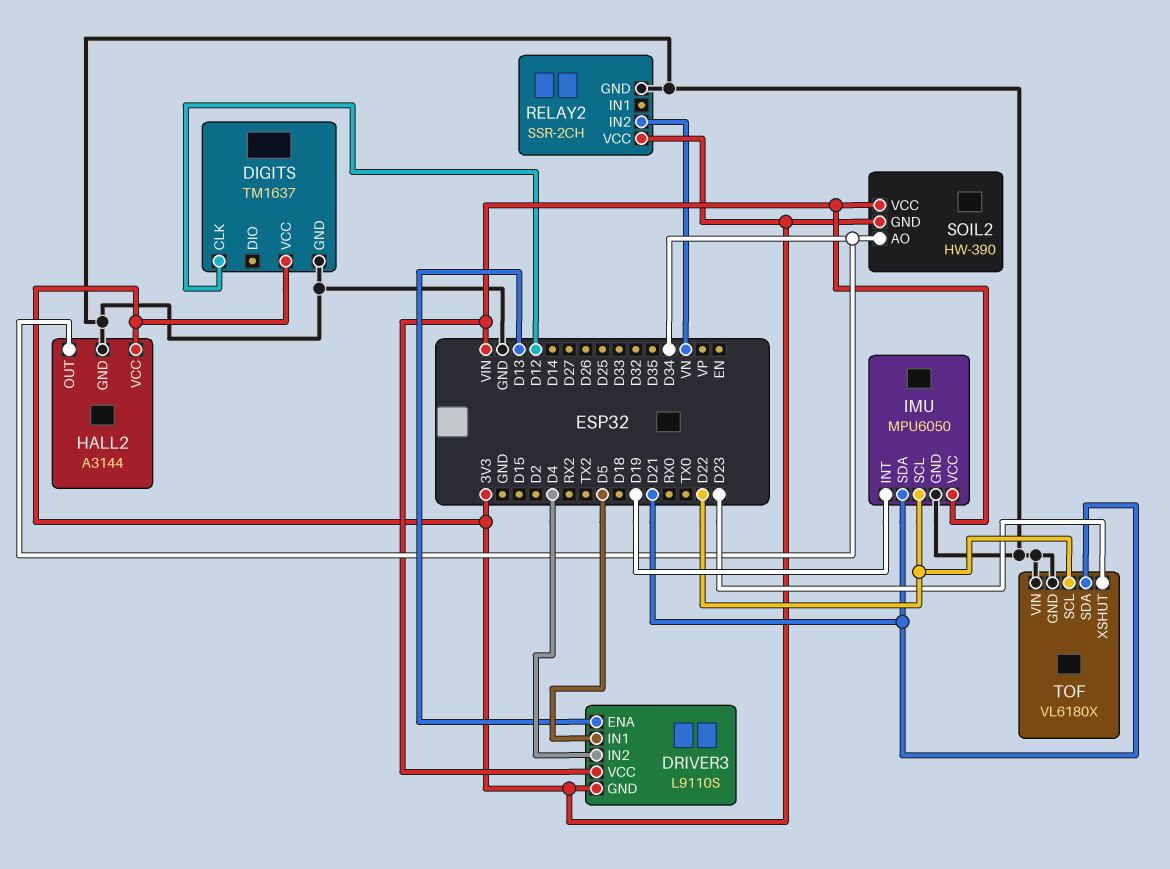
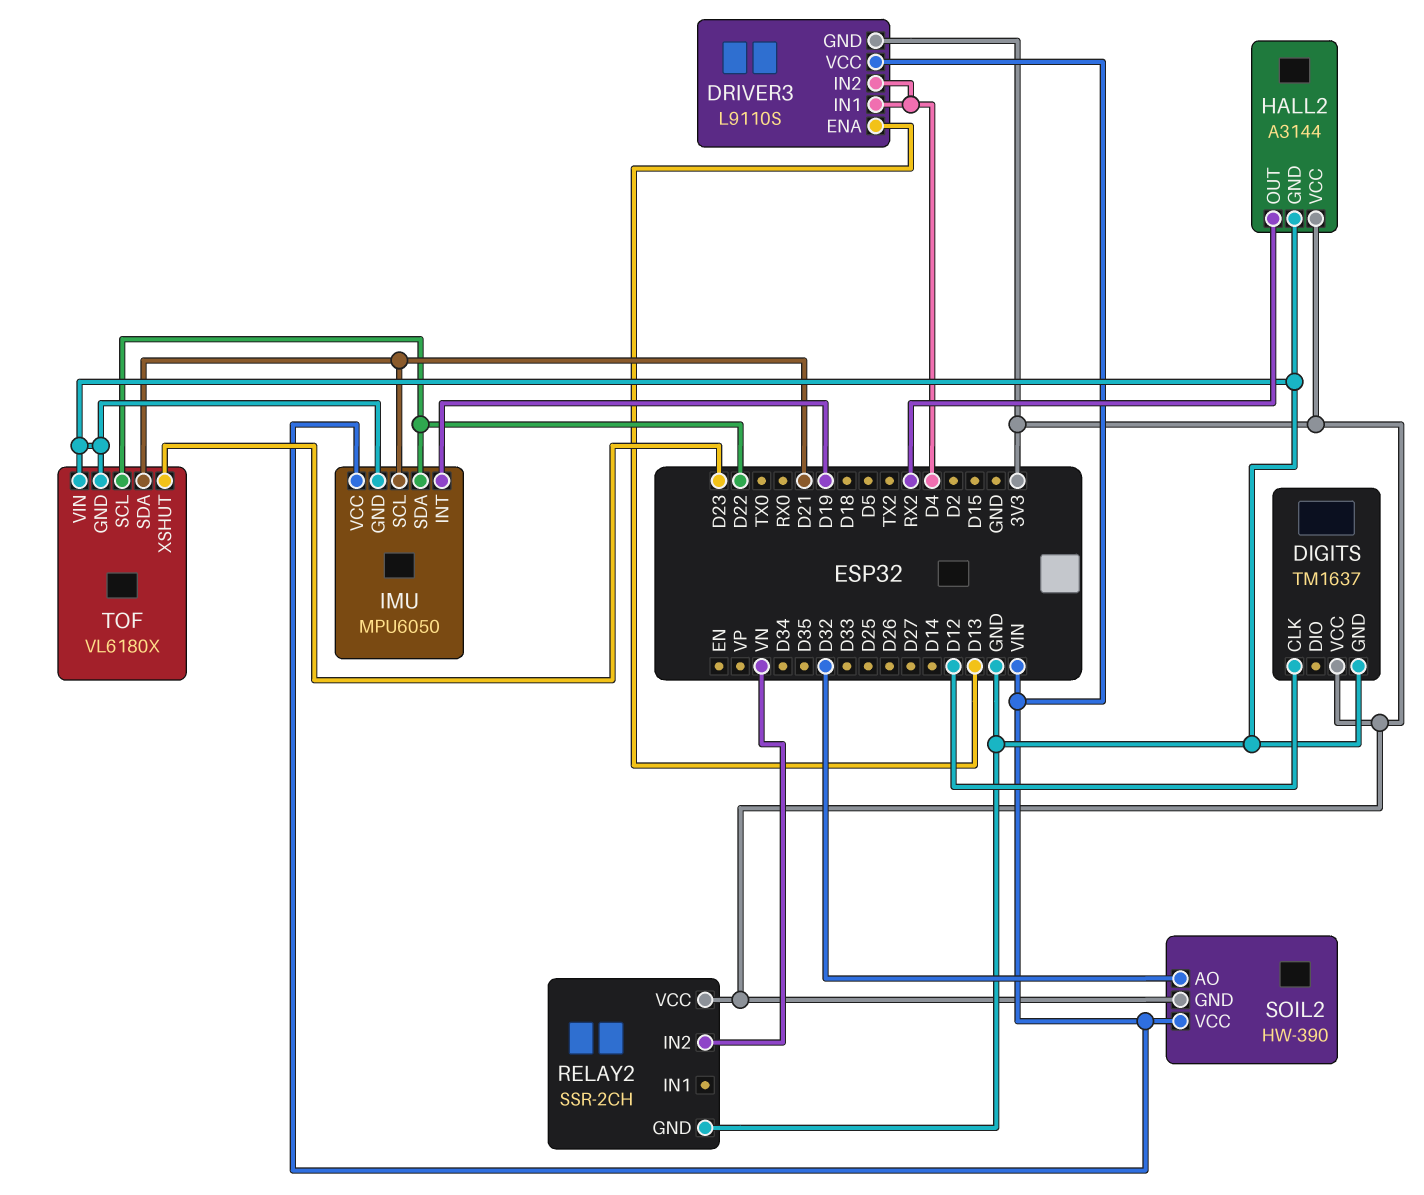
DRIVER3 pin IN1: D5 -> D4
HALL2 pin OUT: D34 -> RX2
IMU pin SCL: D22 -> D21
IMU pin SDA: D21 -> D22
SOIL2 pin AO: D34 -> D32

